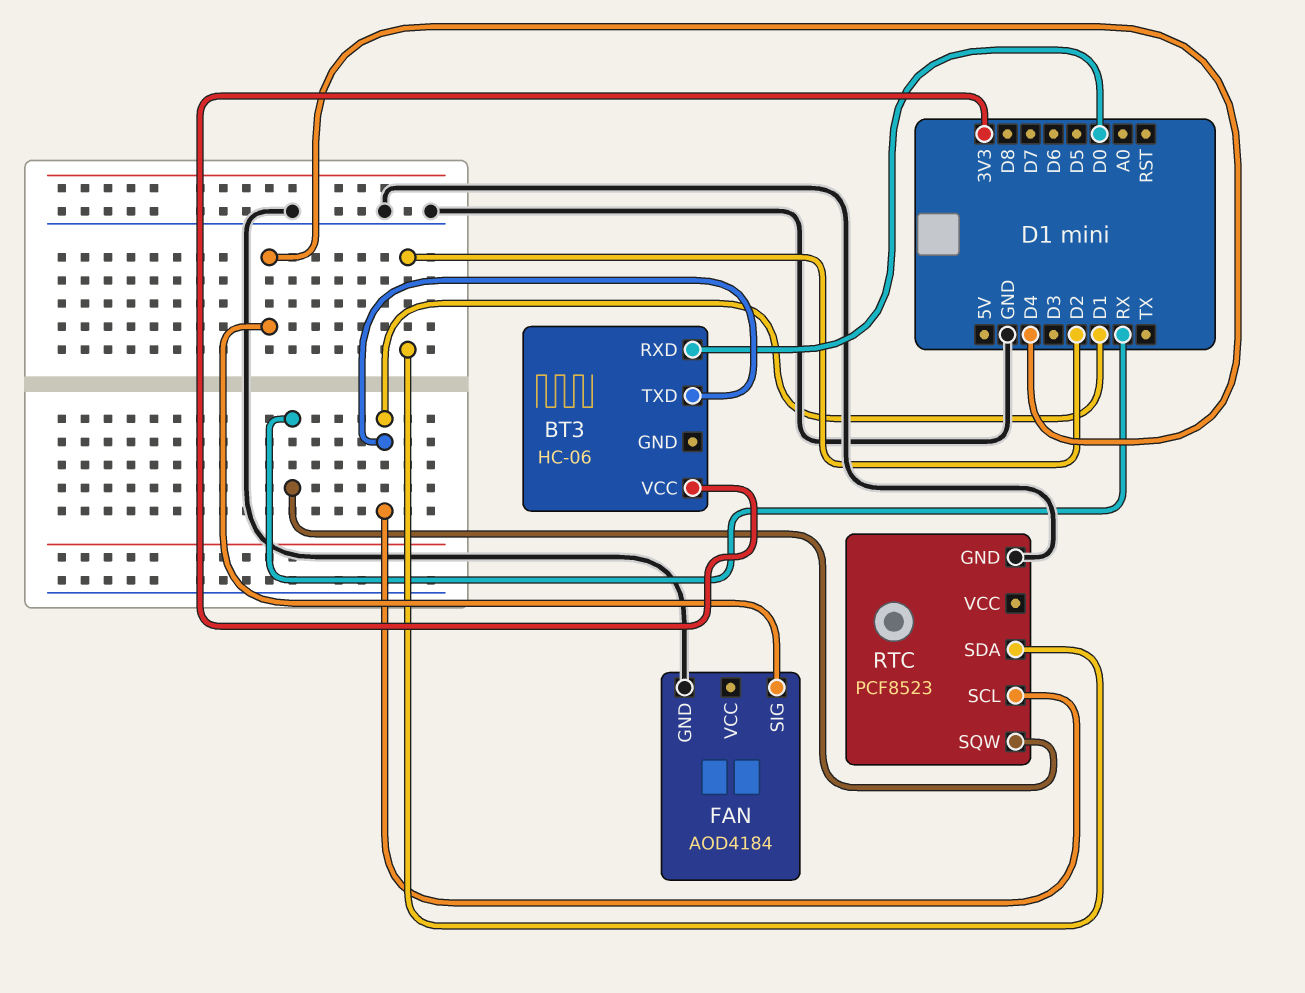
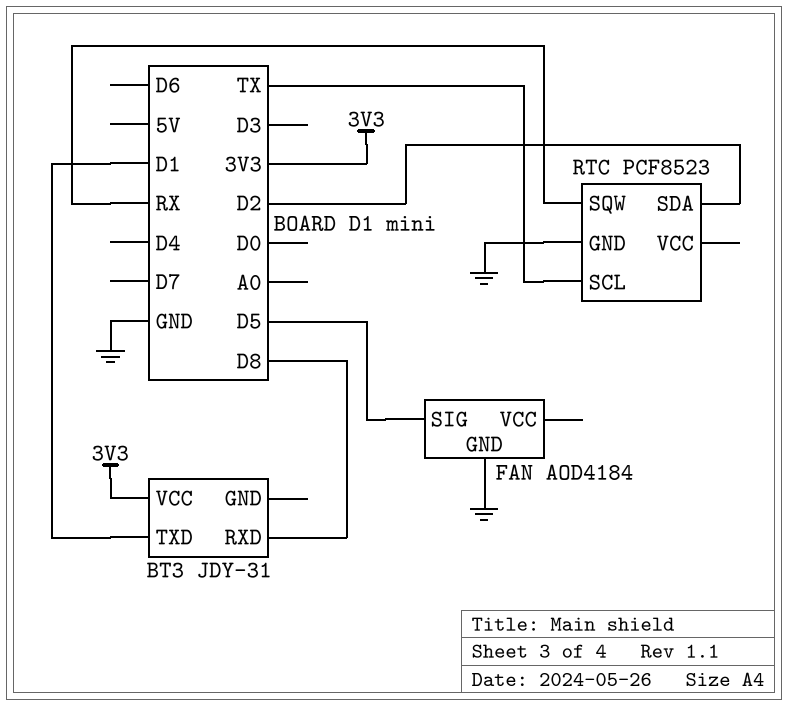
BT3: HC-06 -> JDY-31
BT3 pin RXD: D0 -> D8
FAN pin SIG: D4 -> D5
RTC pin SCL: D1 -> TX

